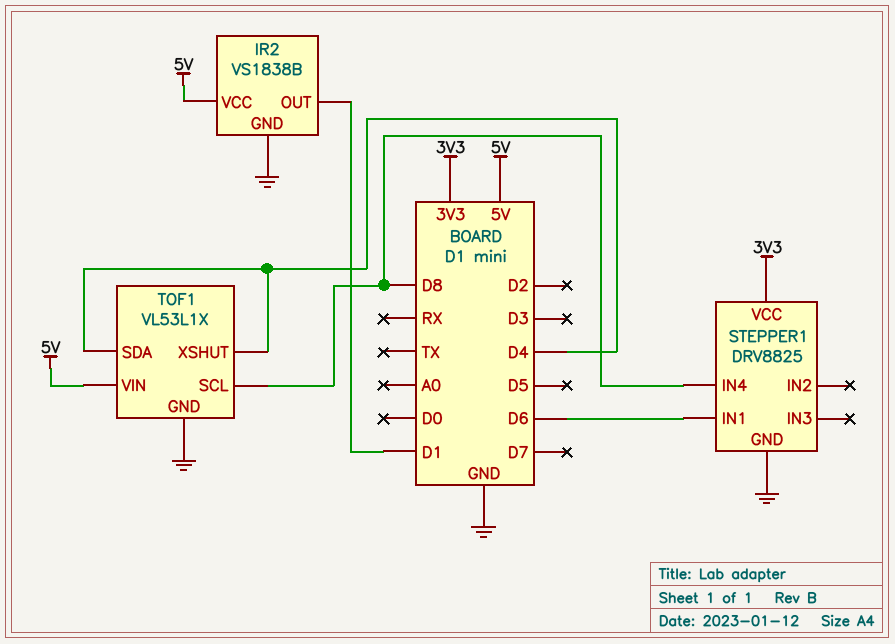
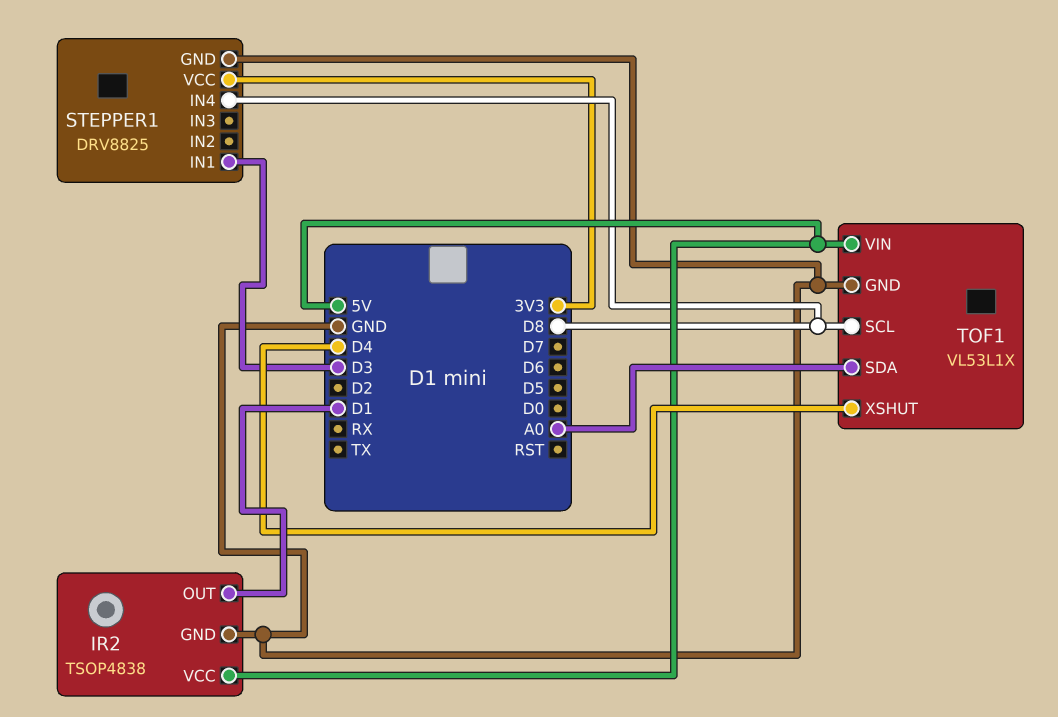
IR2: VS1838B -> TSOP4838
STEPPER1 pin IN1: D6 -> D3
TOF1 pin SDA: D4 -> A0

